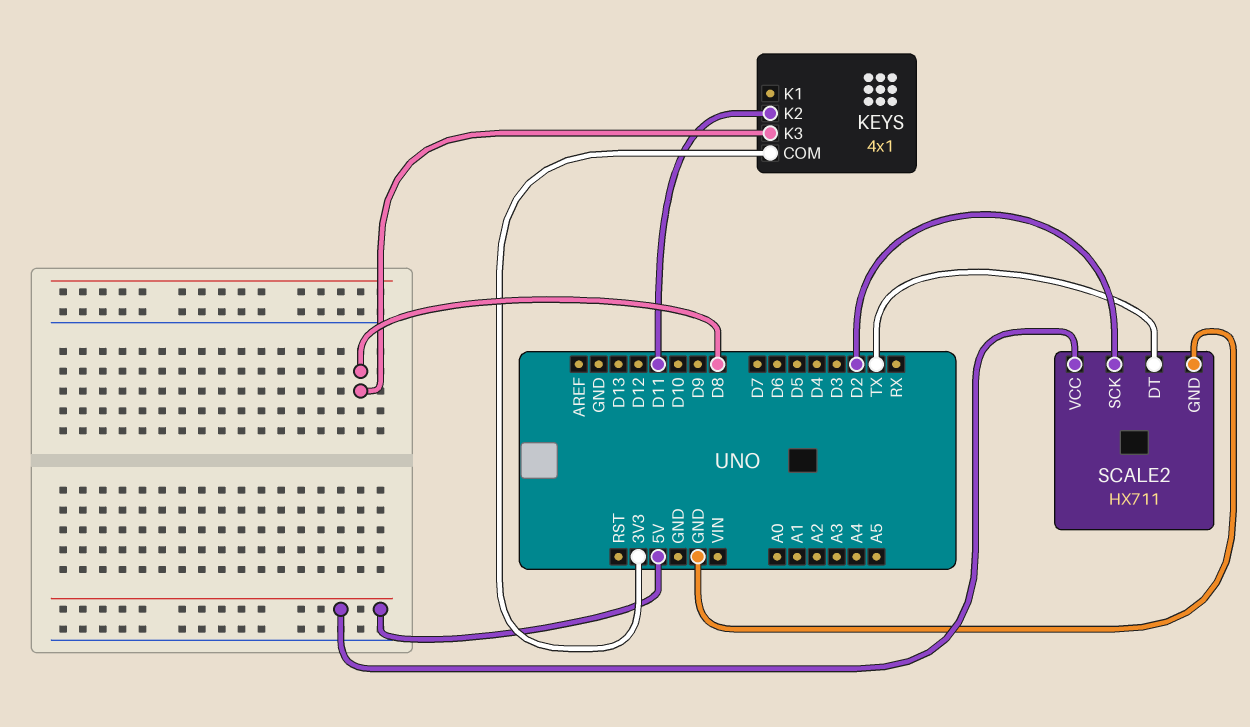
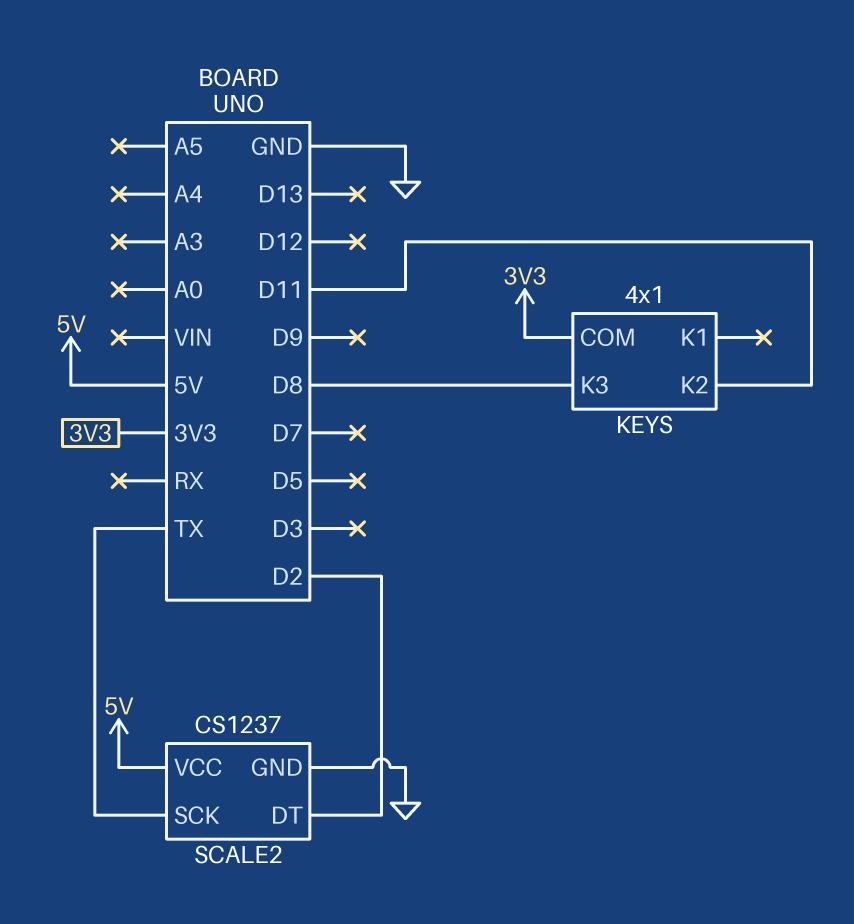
SCALE2: HX711 -> CS1237
SCALE2 pin DT: TX -> D2
SCALE2 pin SCK: D2 -> TX

